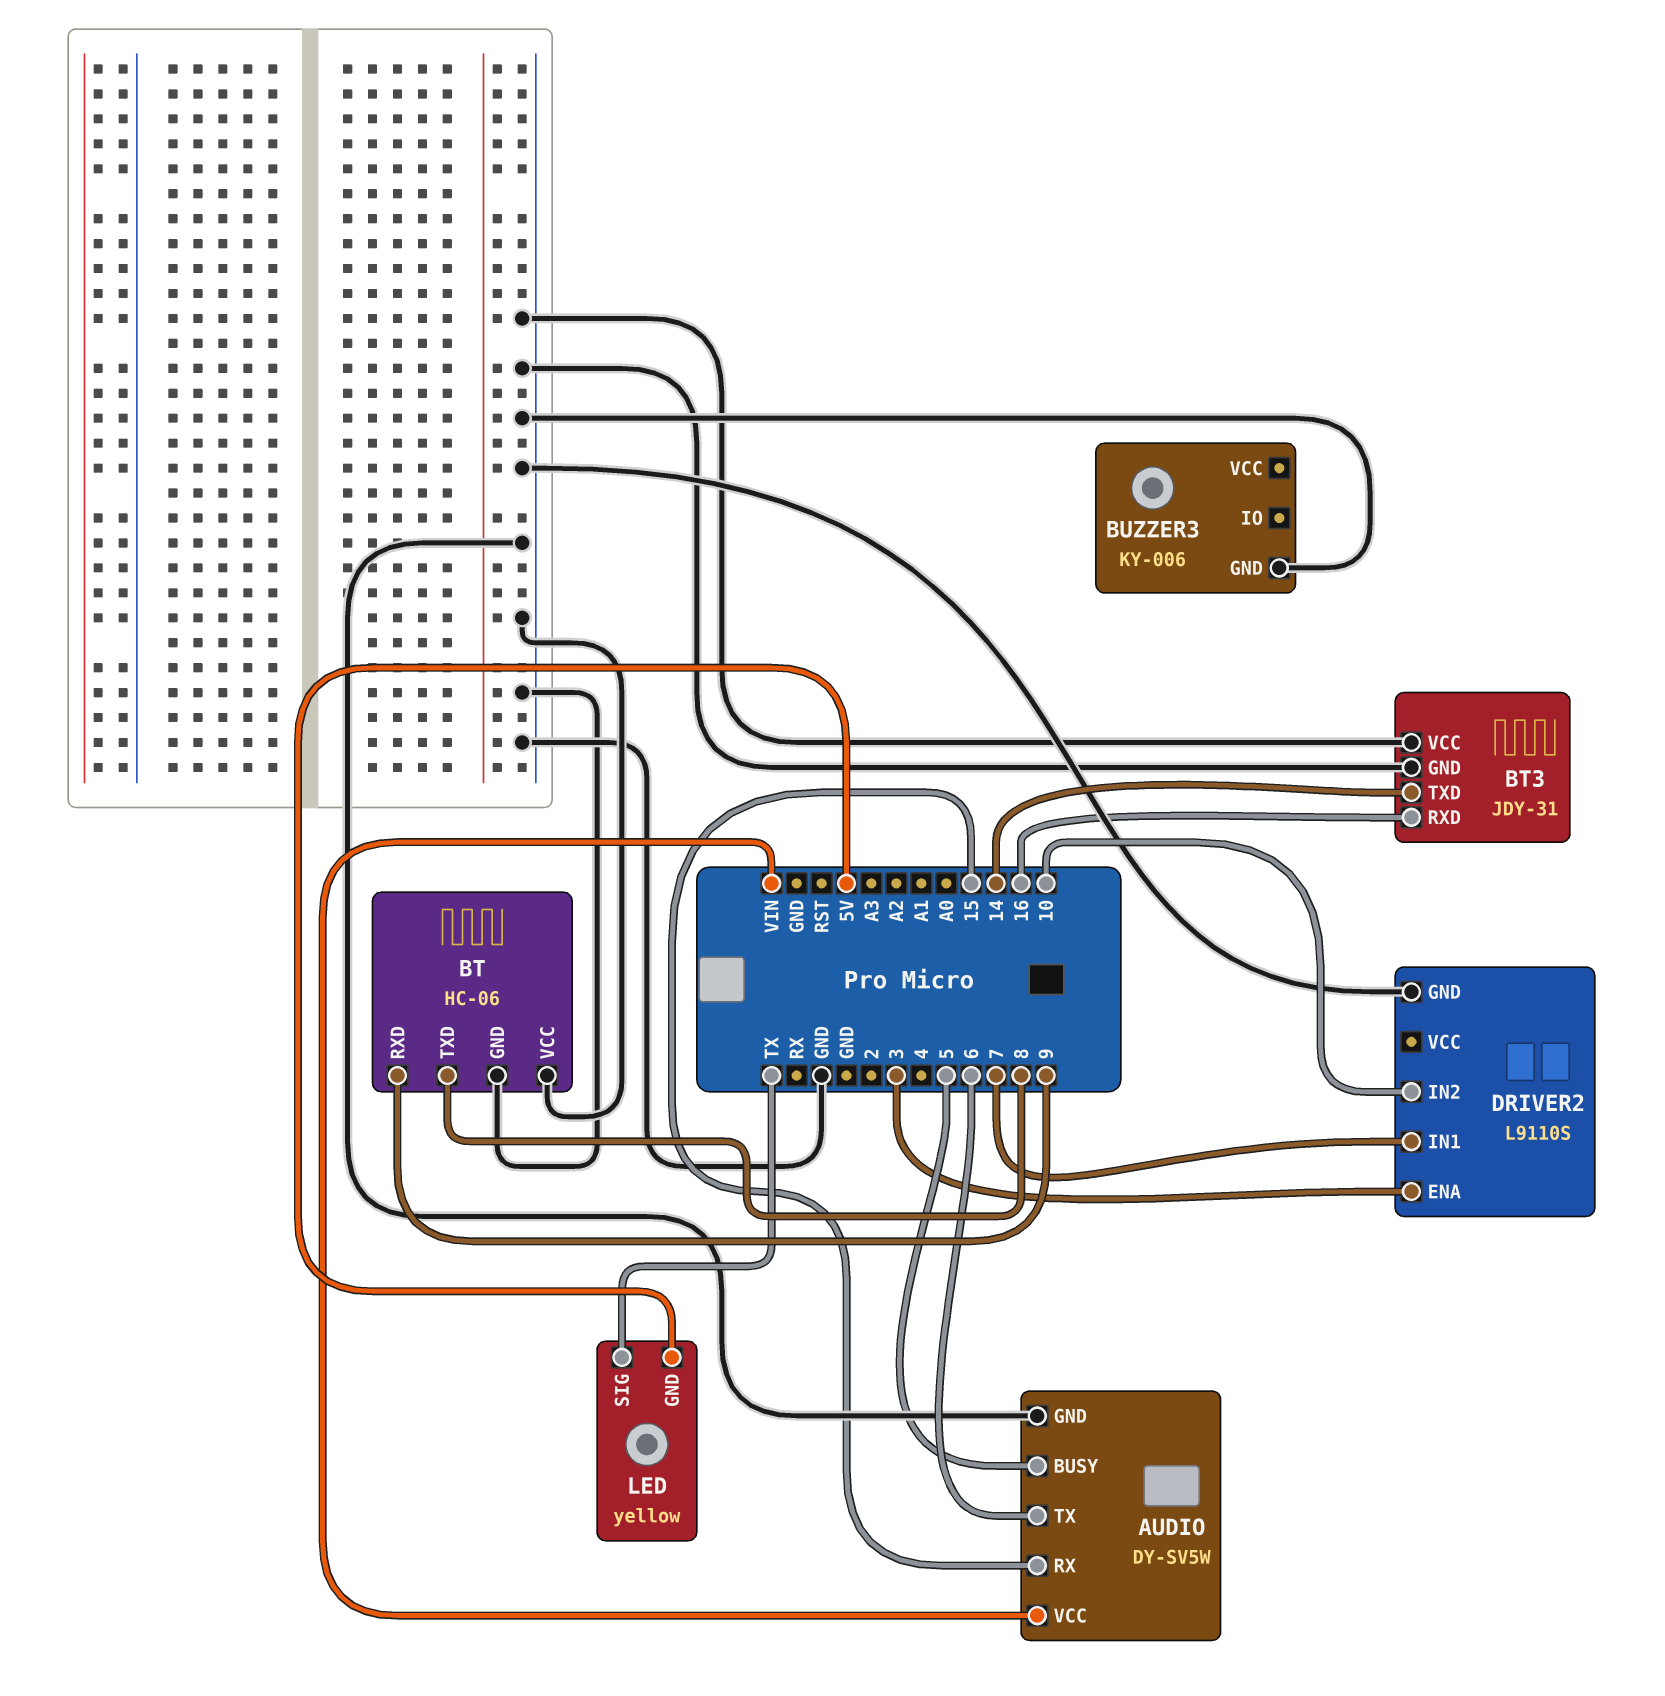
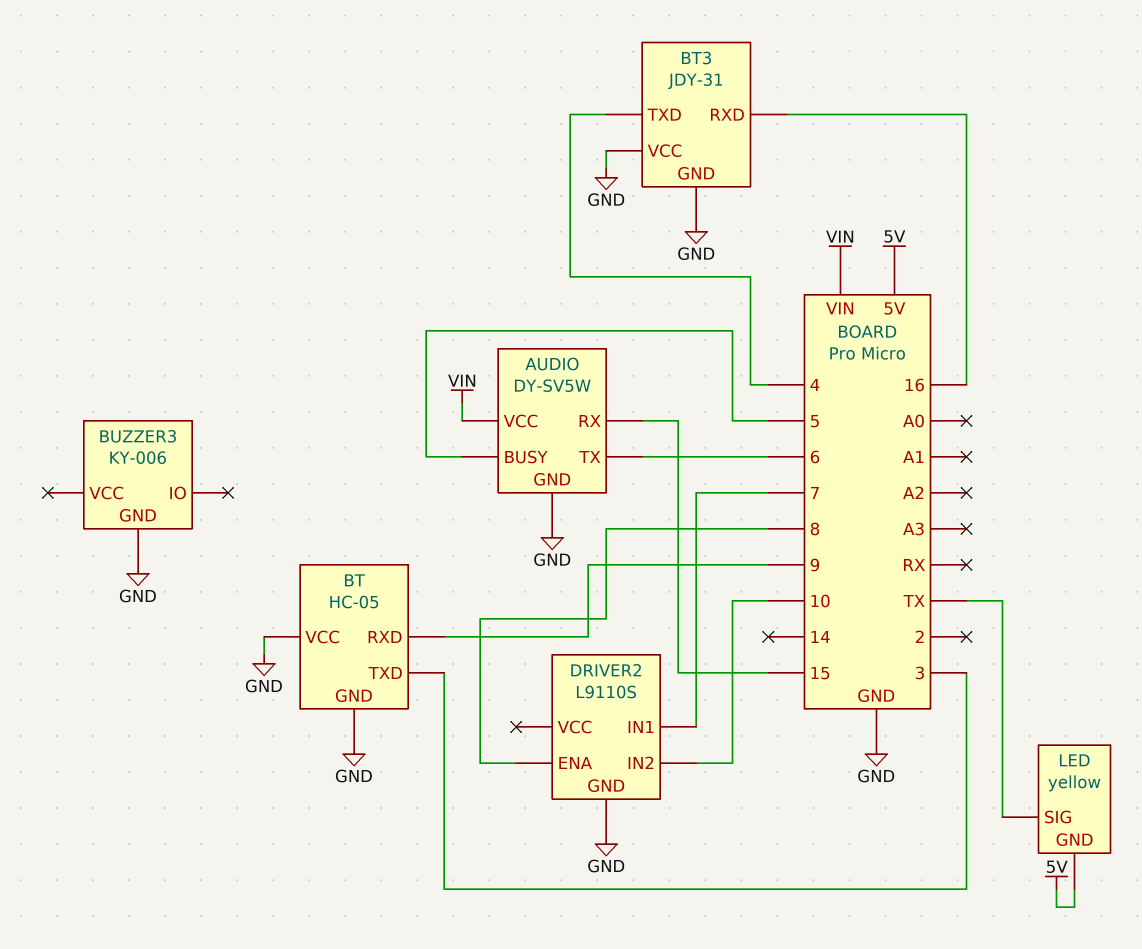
BT: HC-06 -> HC-05
BT pin TXD: 8 -> 3
BT3 pin TXD: 14 -> 4
DRIVER2 pin ENA: 3 -> 8

